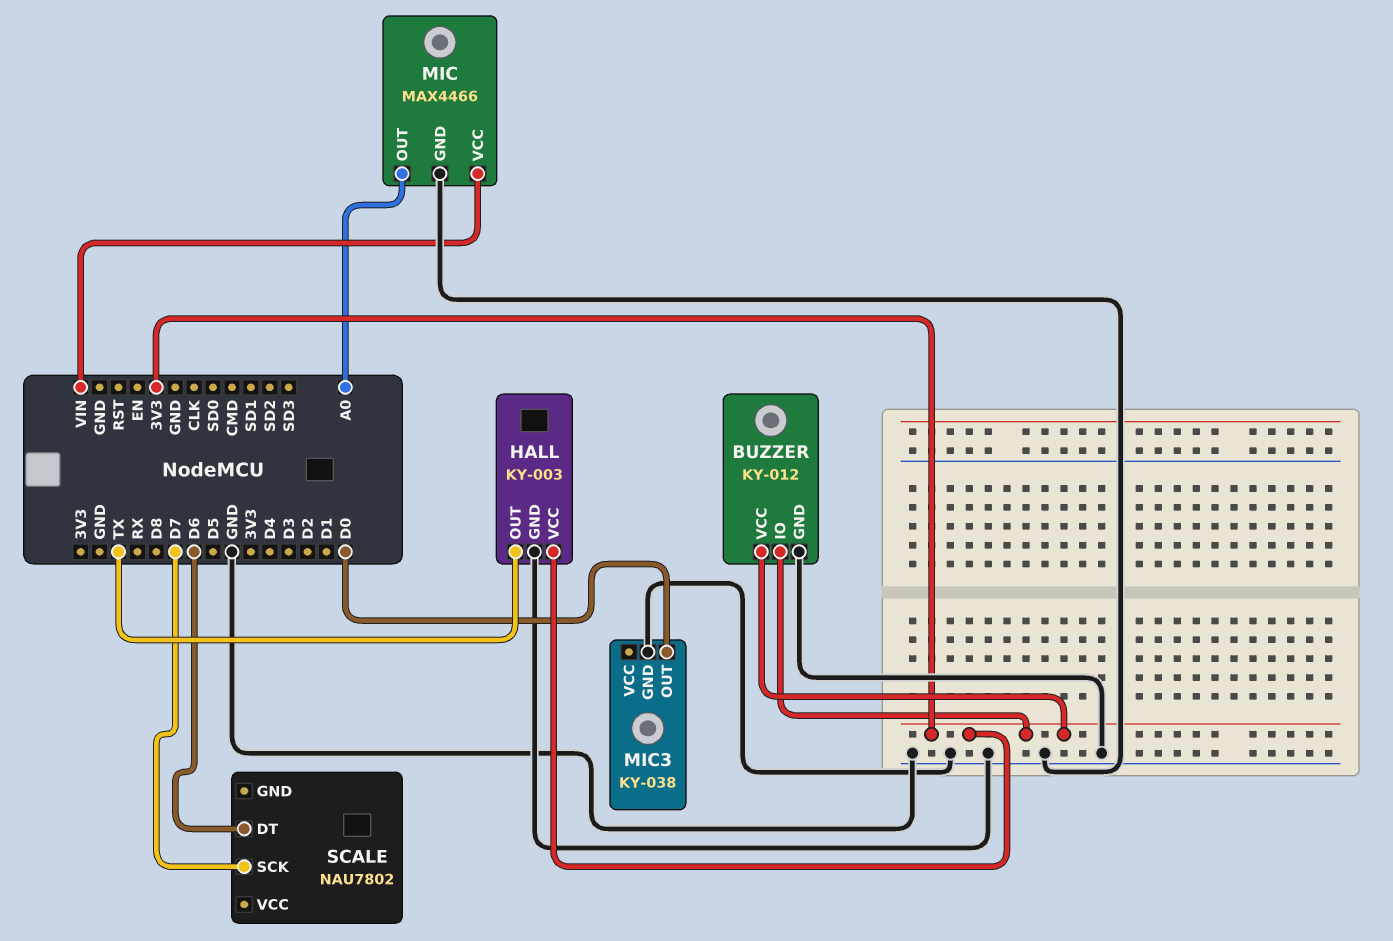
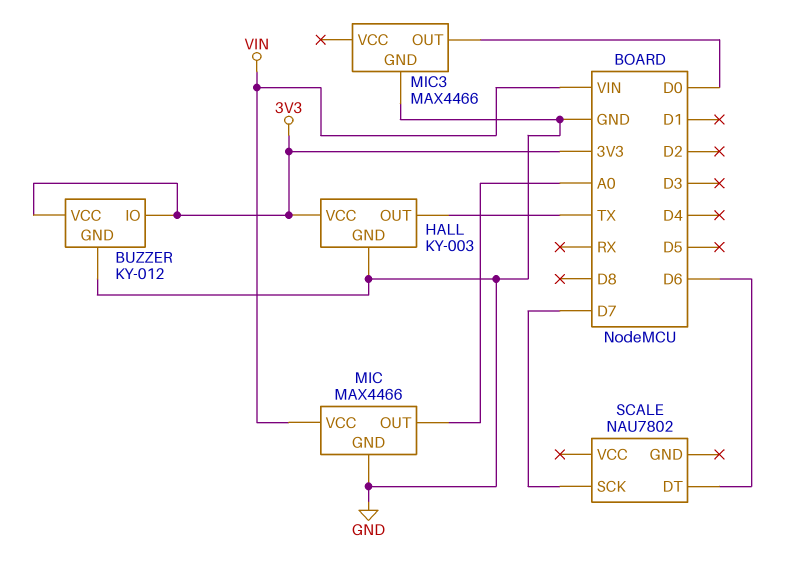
MIC3: KY-038 -> MAX4466

